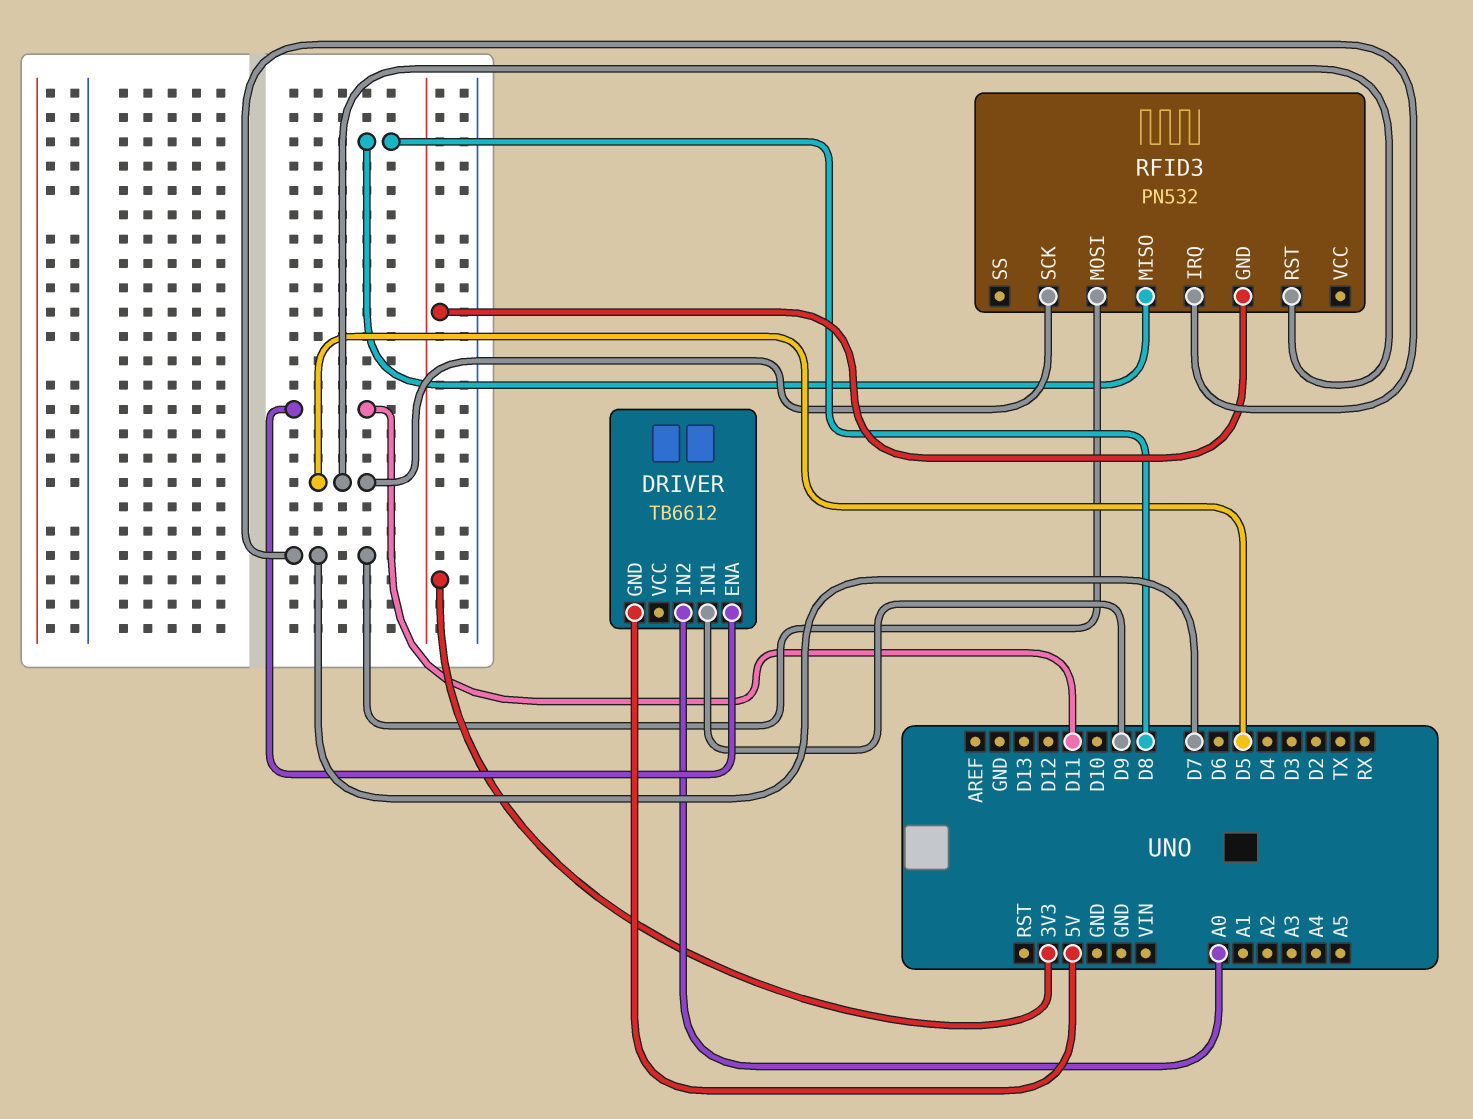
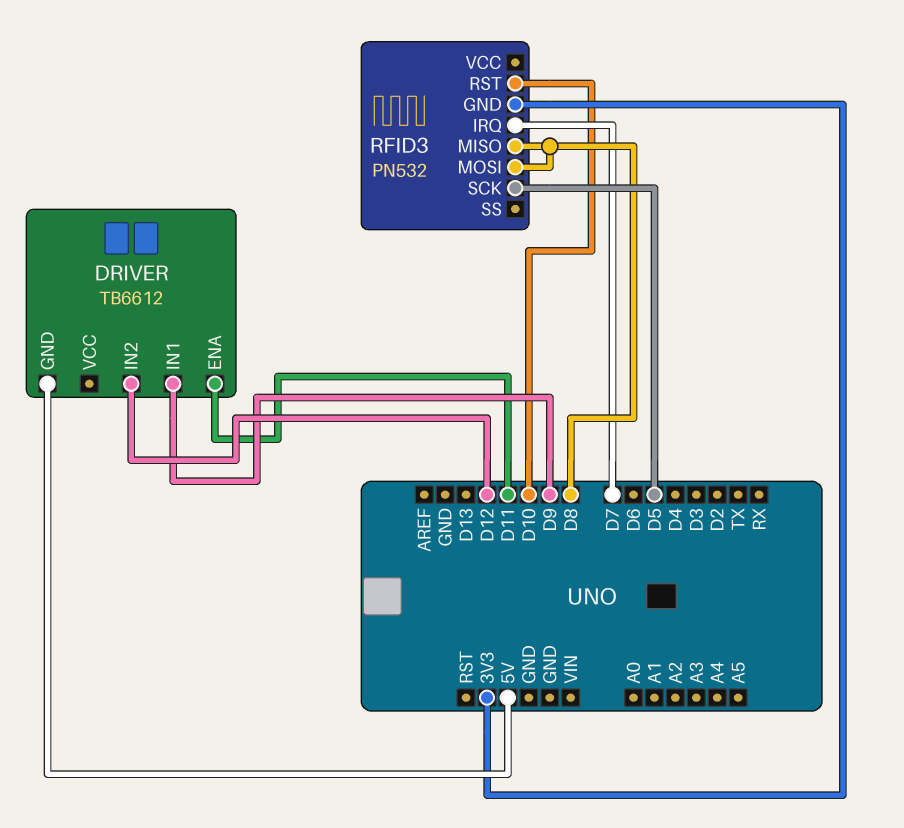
DRIVER pin IN2: A0 -> D12
RFID3 pin MOSI: D7 -> D8
RFID3 pin RST: D5 -> D10

